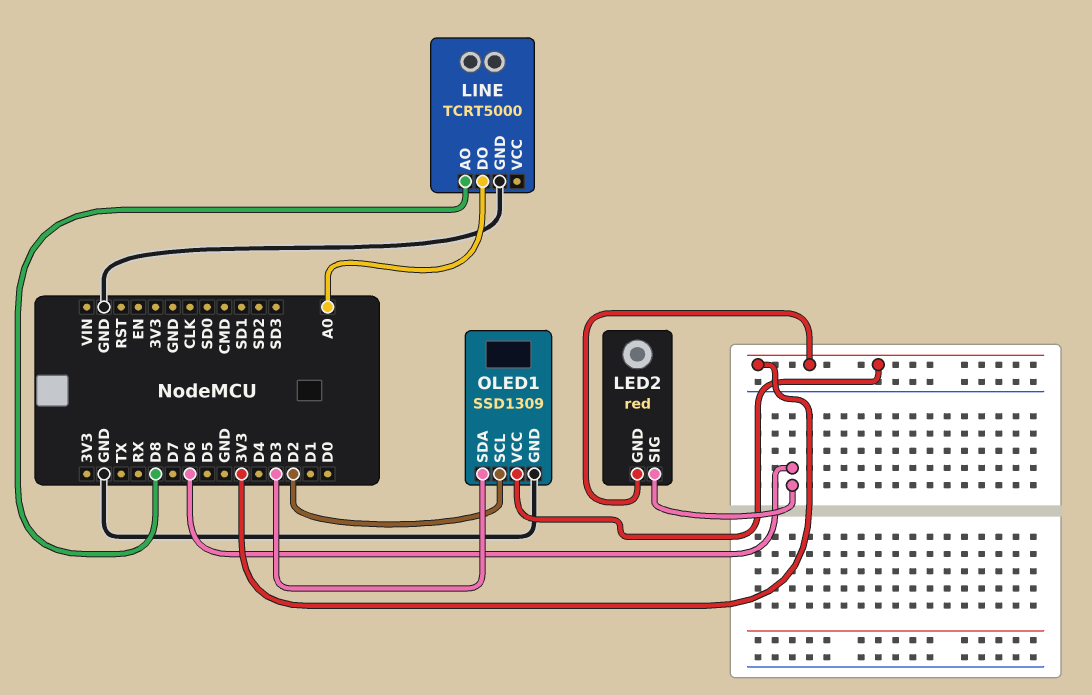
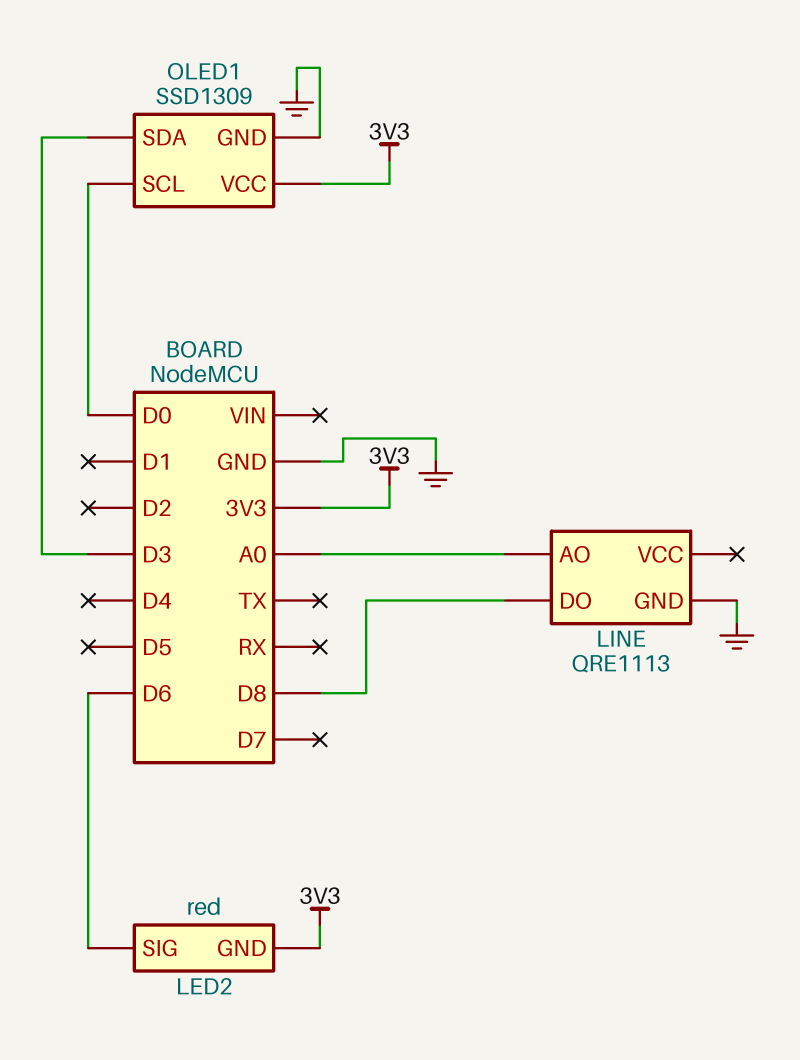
LINE: TCRT5000 -> QRE1113
LINE pin AO: D8 -> A0
LINE pin DO: A0 -> D8
OLED1 pin SCL: D2 -> D0

